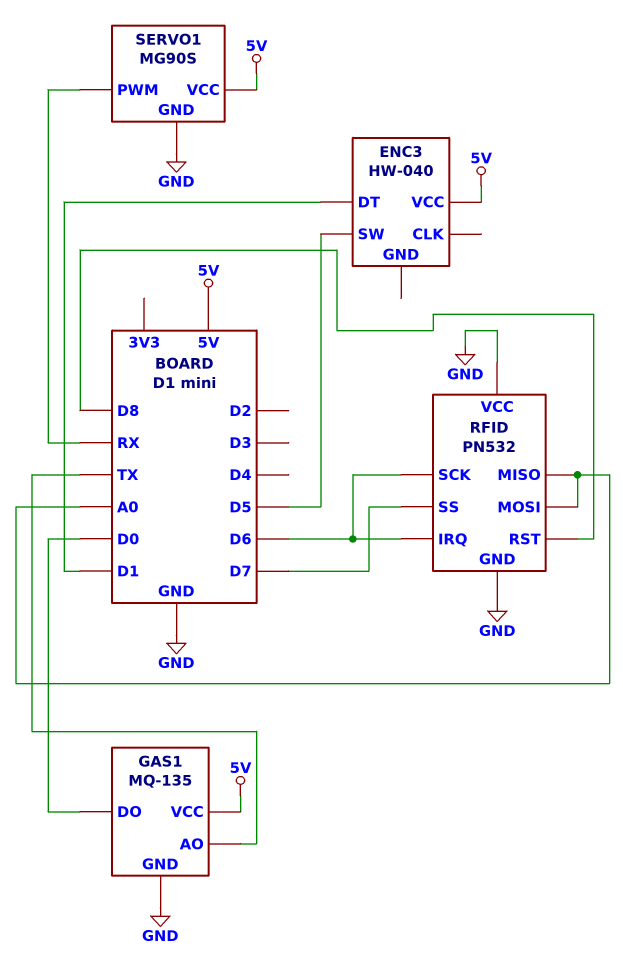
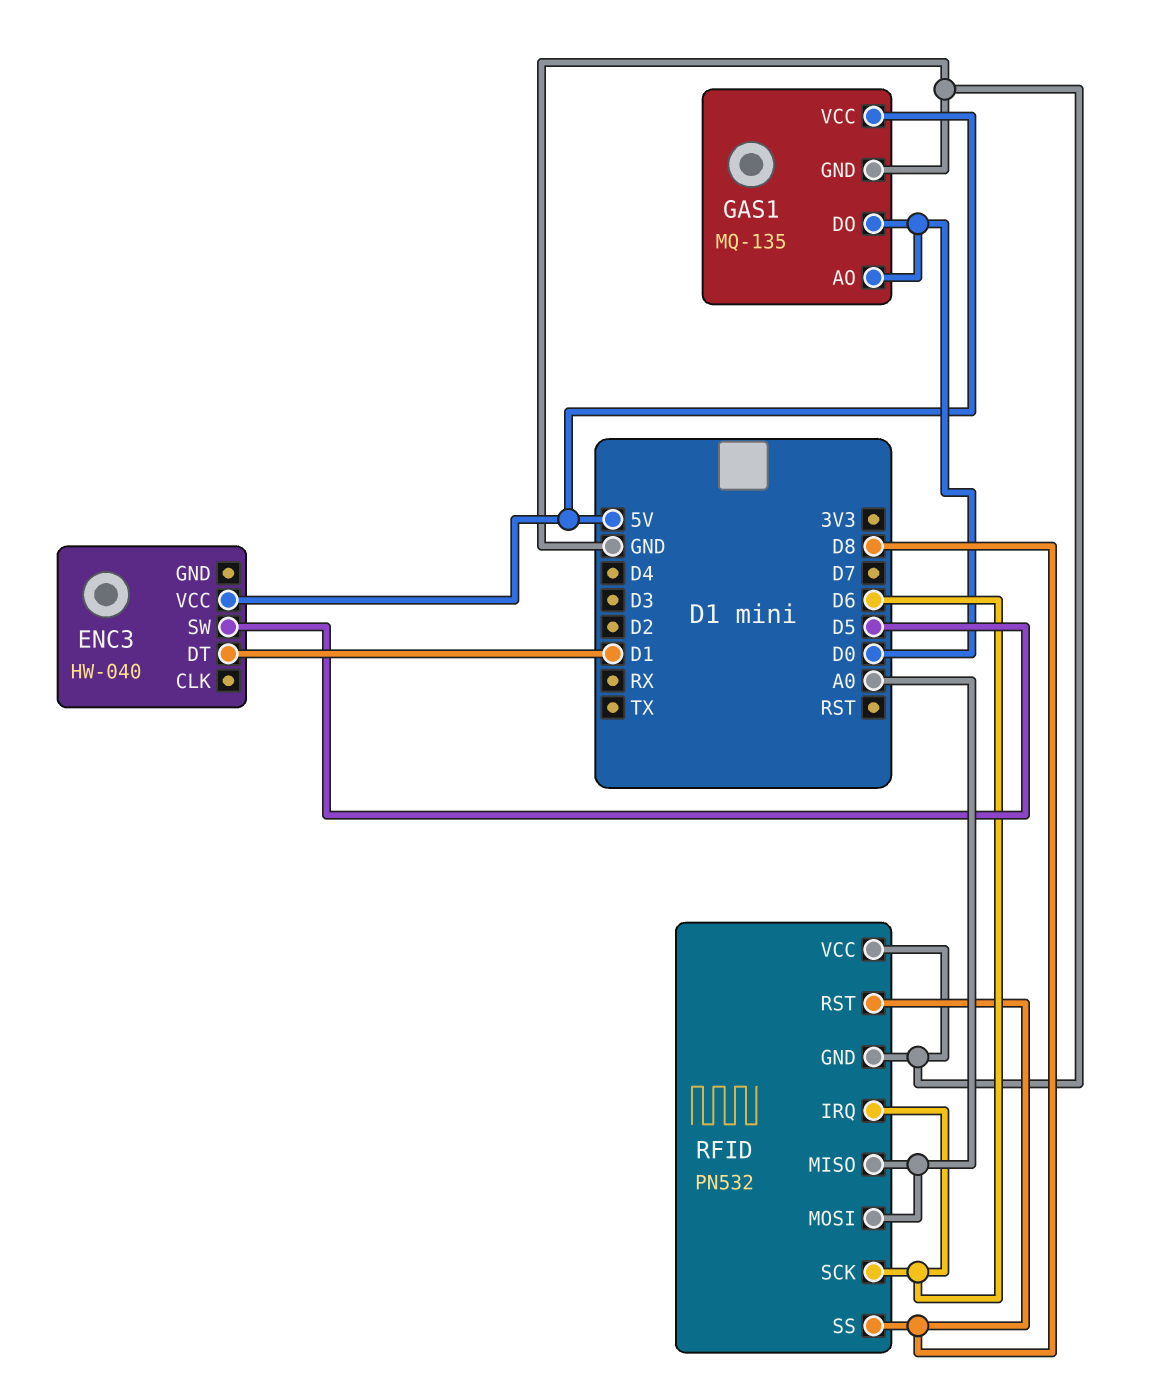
GAS1 pin AO: TX -> D0
RFID pin SS: D7 -> D8
SERVO1: MG90S -> none
SERVO1 pin GND: GND -> none
SERVO1 pin PWM: RX -> none
SERVO1 pin VCC: 5V -> none

